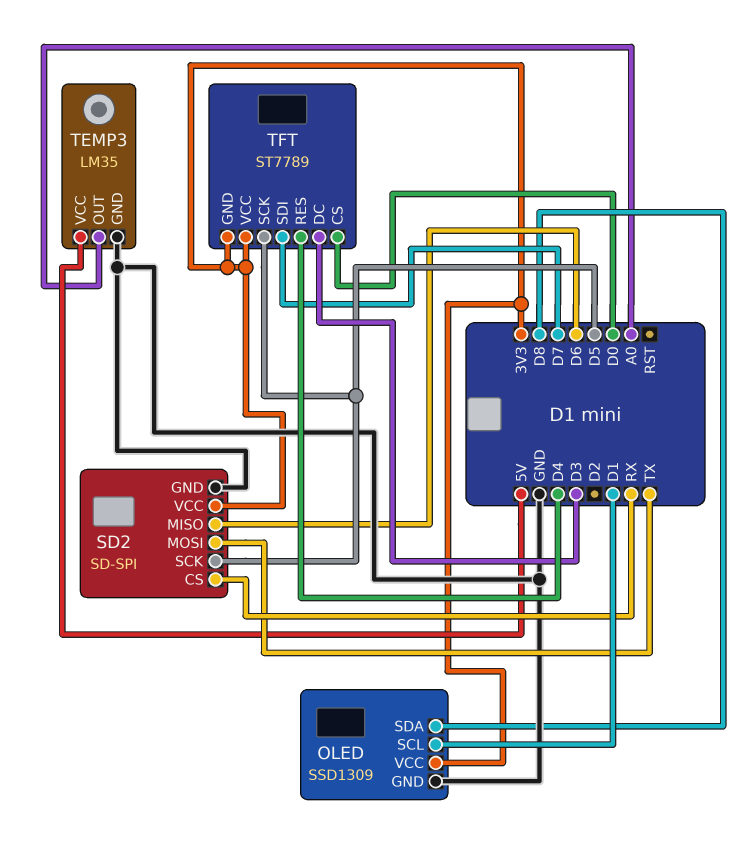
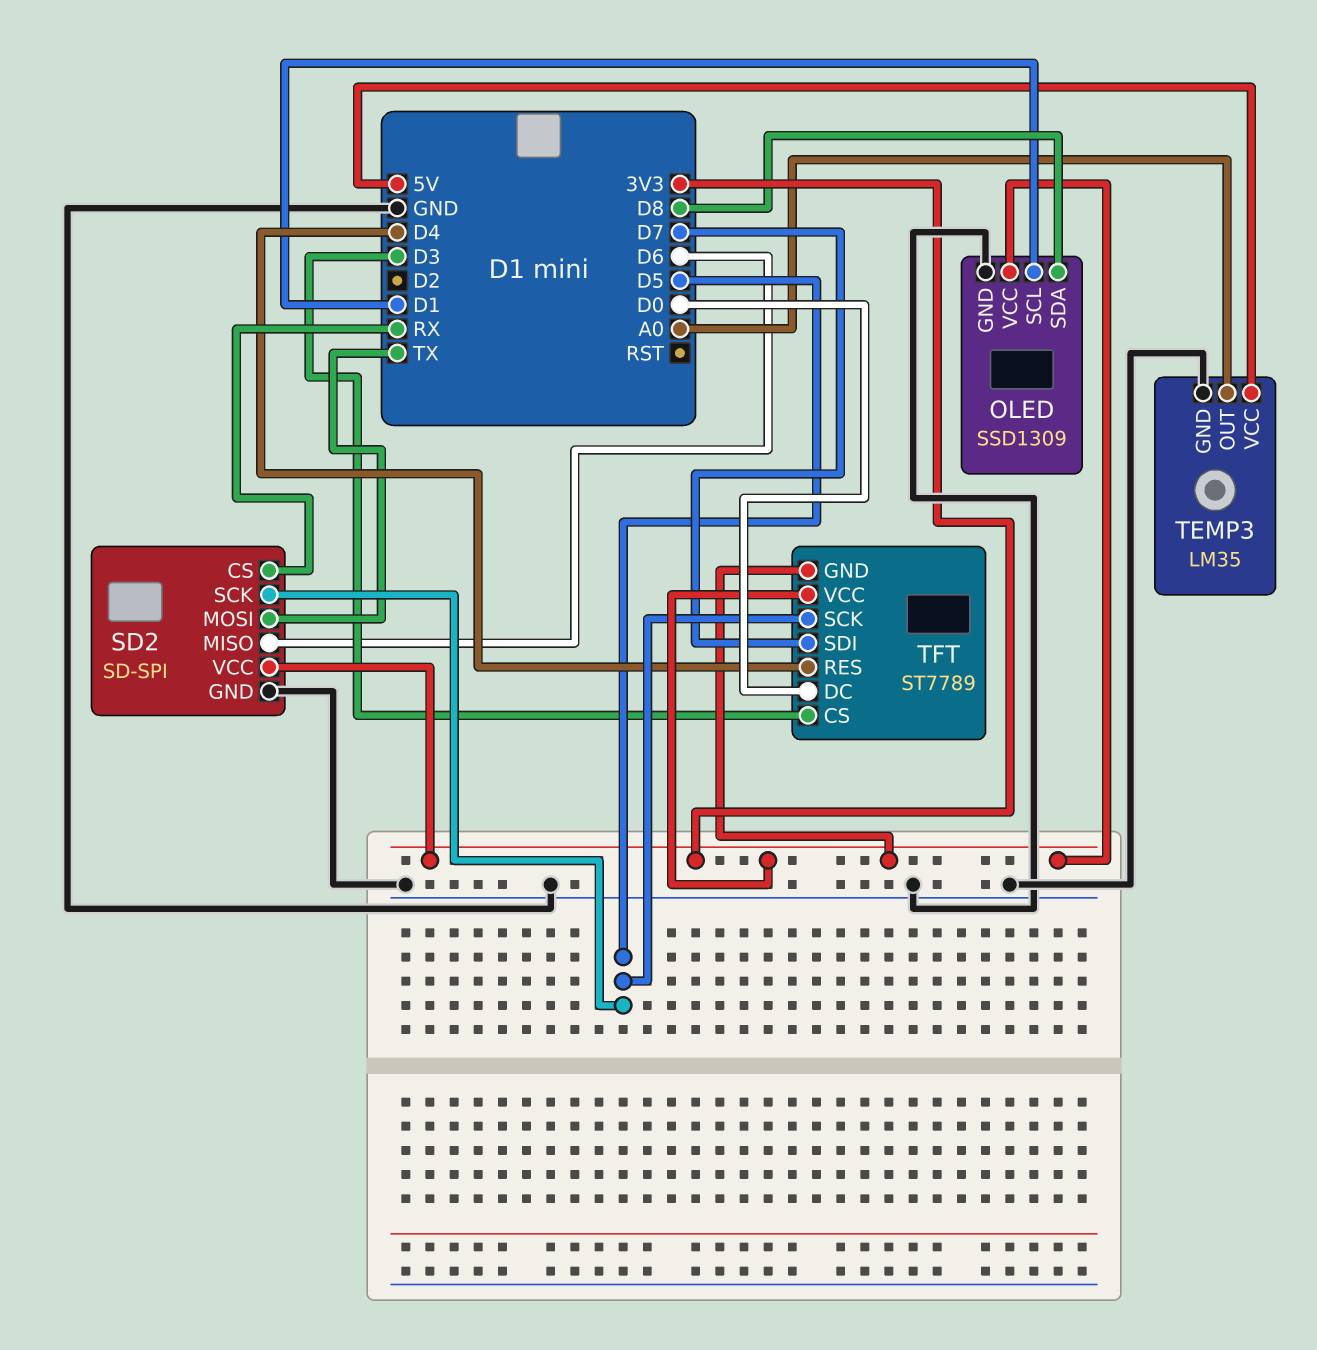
TFT pin CS: D0 -> D3
TFT pin DC: D3 -> D0

